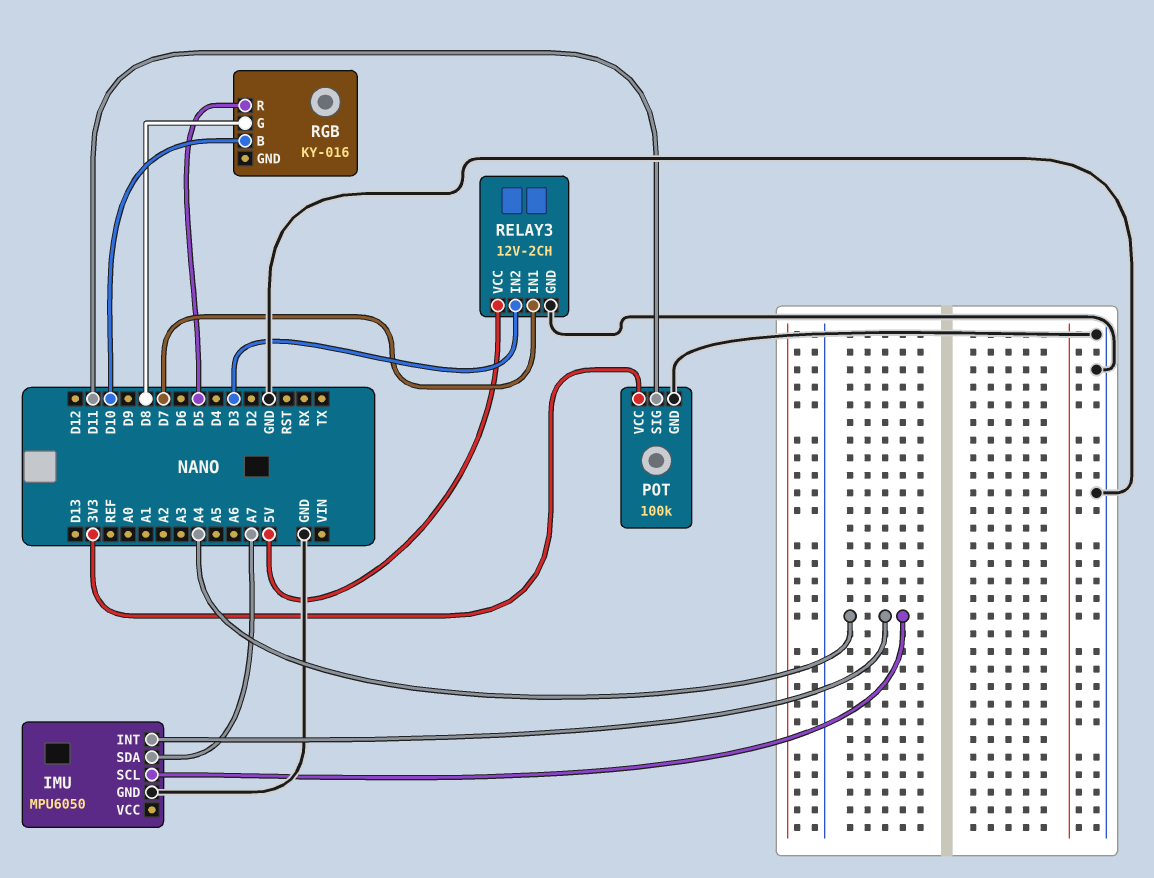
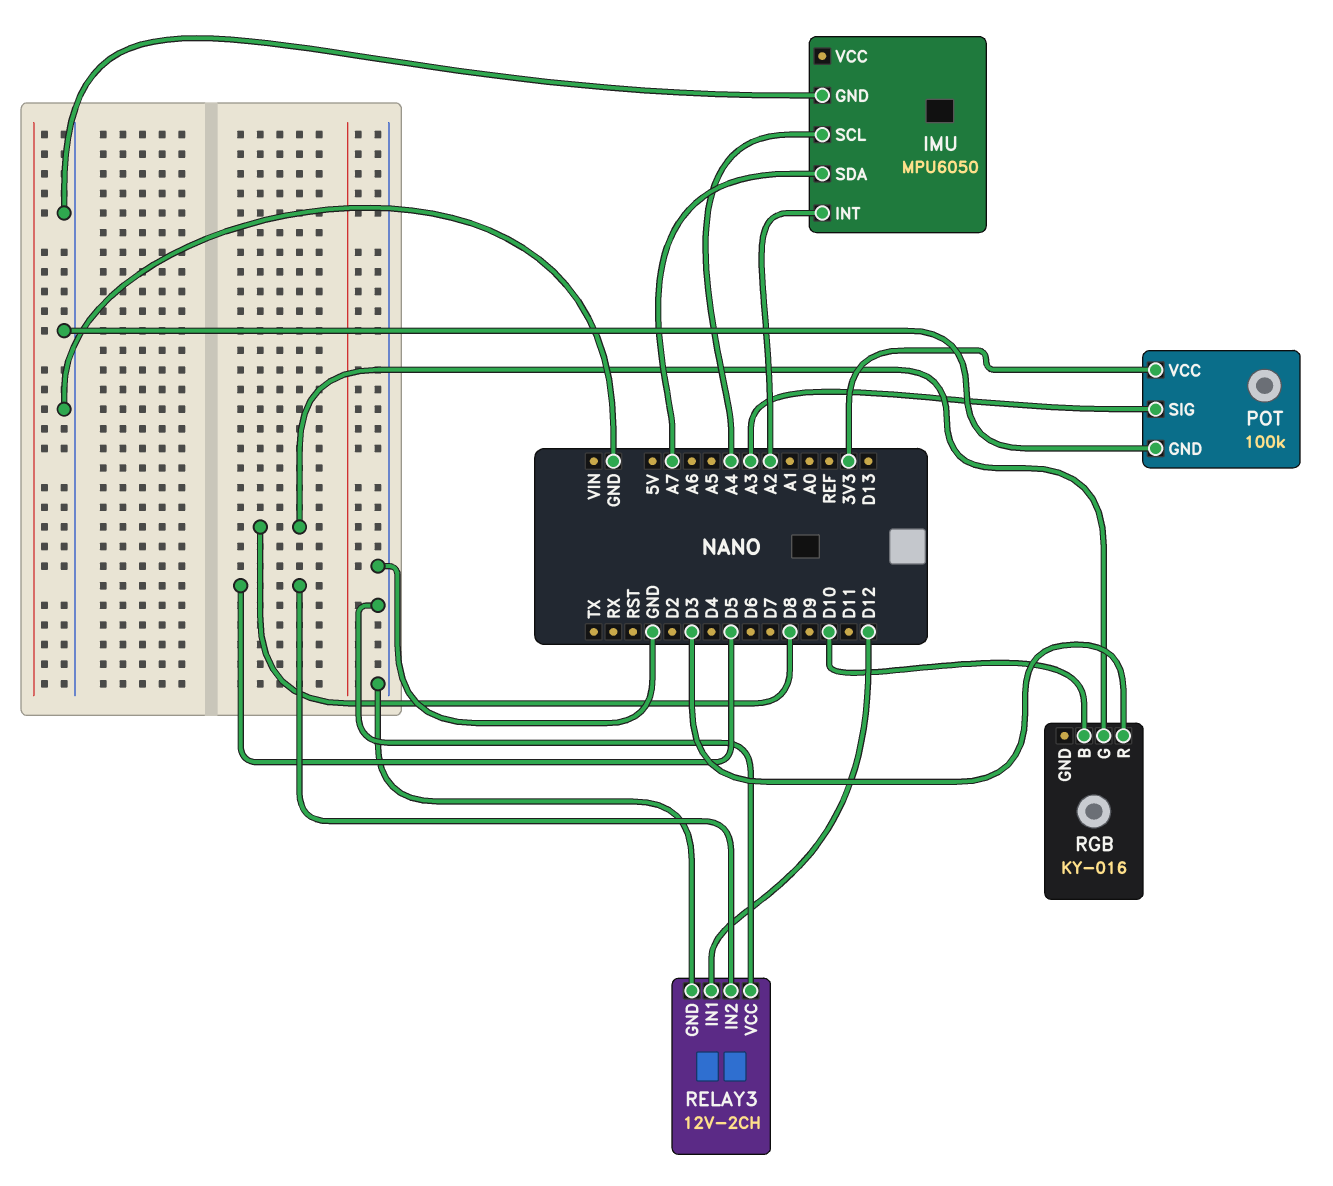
IMU pin INT: A4 -> A2
POT pin SIG: D11 -> A3
RELAY3 pin IN1: D7 -> D12
RELAY3 pin IN2: D3 -> D5
RELAY3 pin VCC: 5V -> GND
RGB pin R: D5 -> D3

